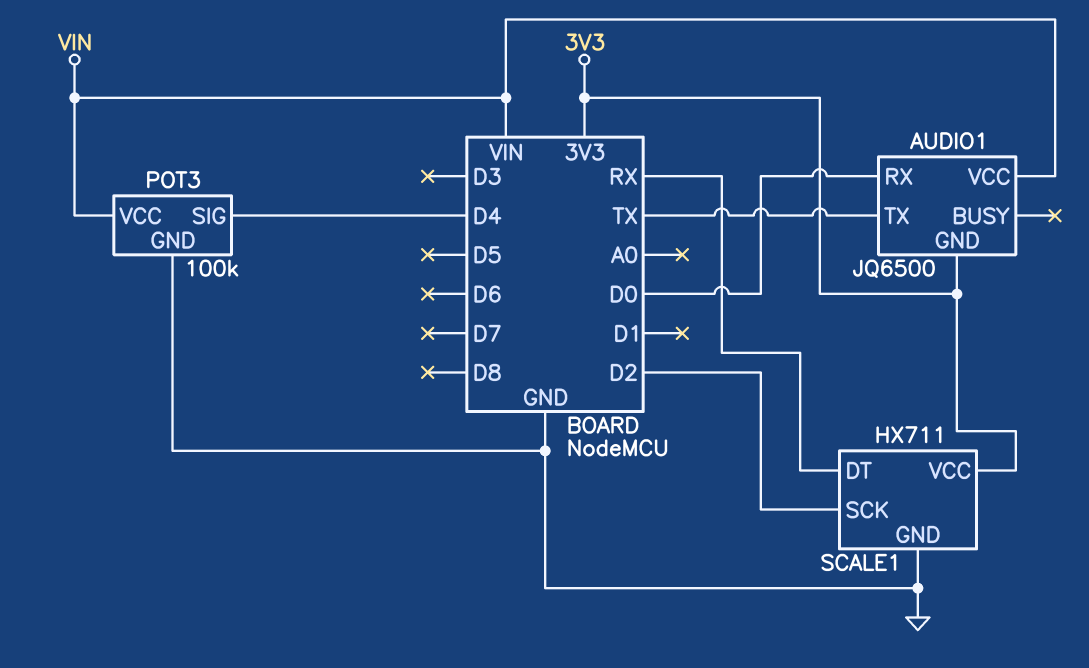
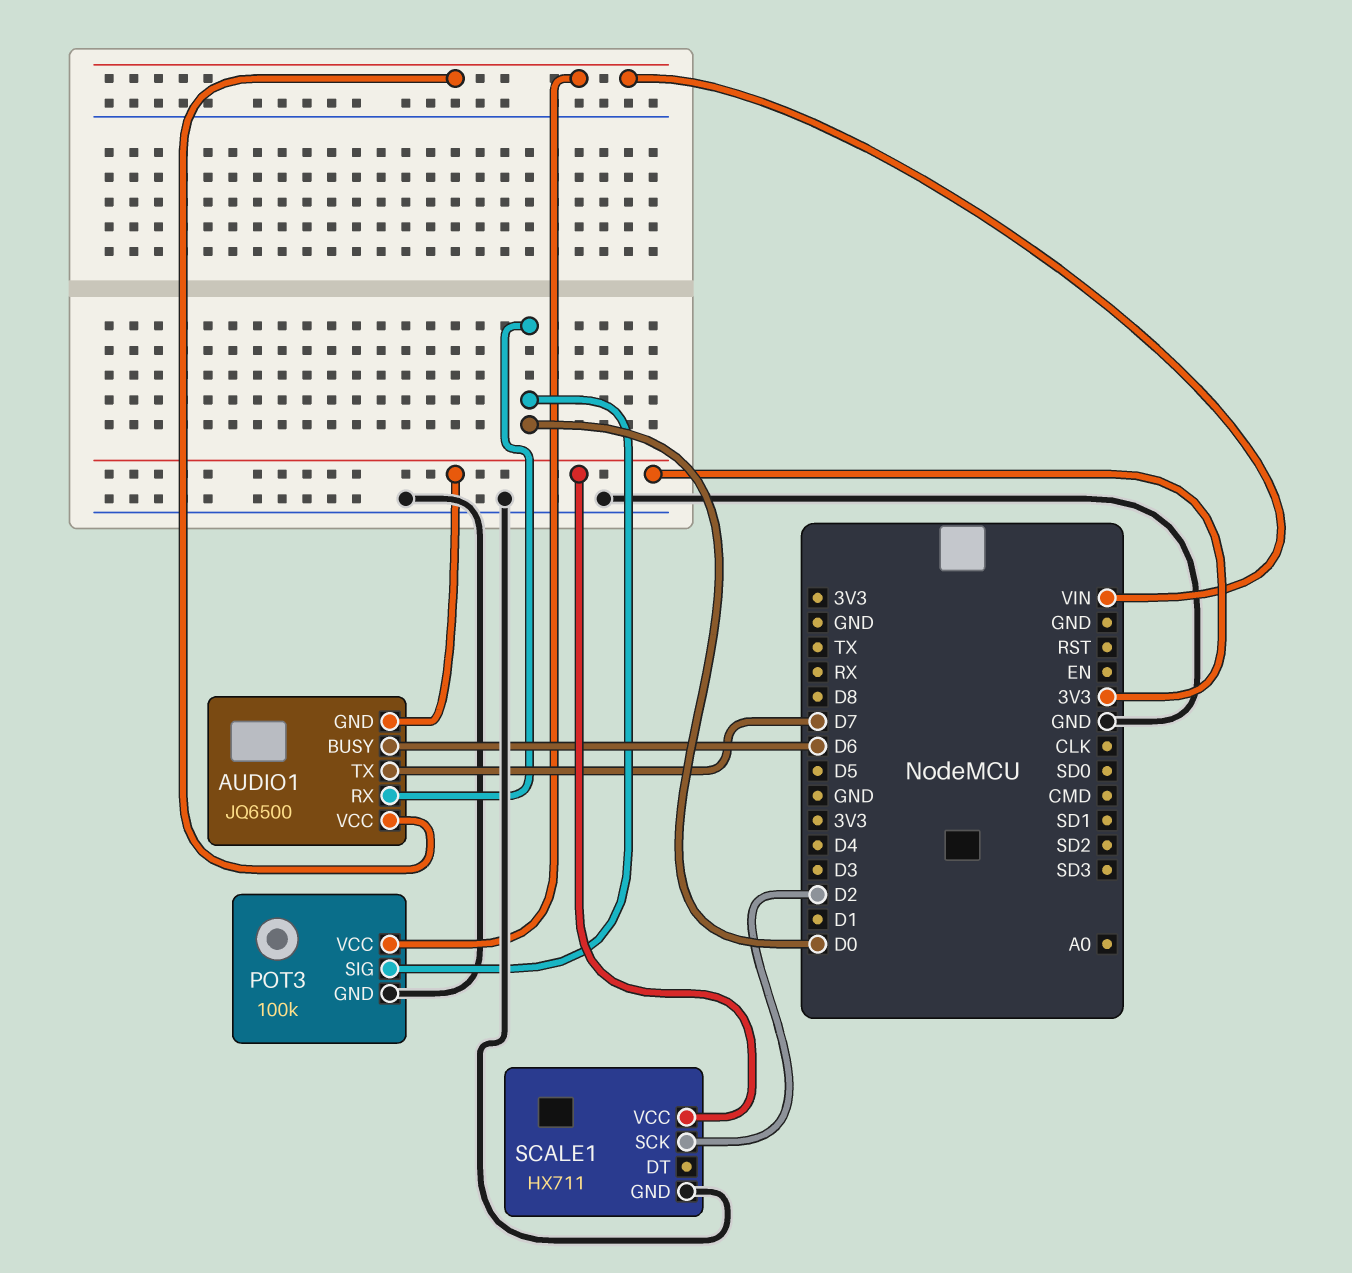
AUDIO1 pin BUSY: none -> D6
AUDIO1 pin TX: TX -> D7
POT3 pin SIG: D4 -> D0
SCALE1 pin DT: RX -> none

